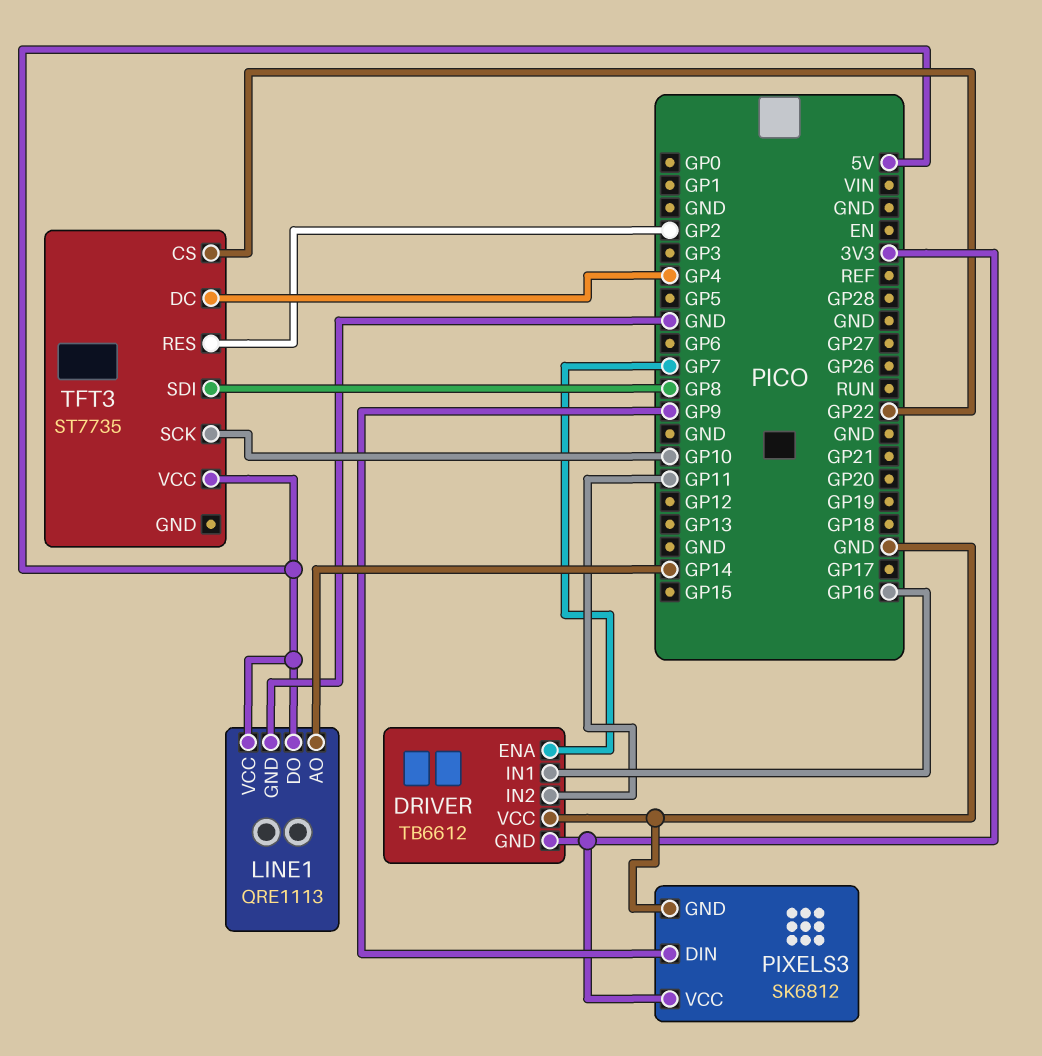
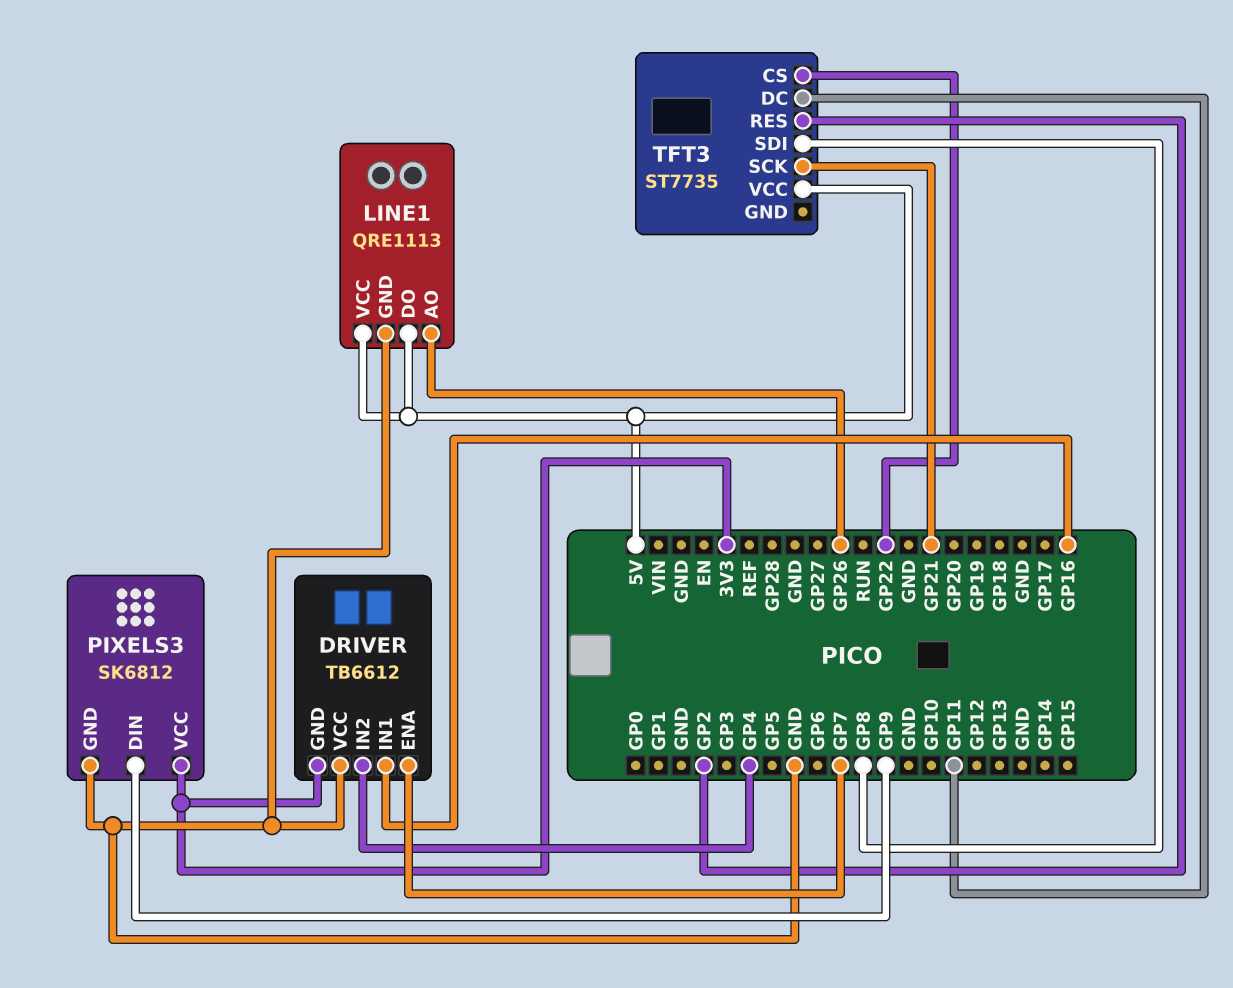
DRIVER pin IN2: GP11 -> GP4
LINE1 pin AO: GP14 -> GP26
TFT3 pin DC: GP4 -> GP11
TFT3 pin SCK: GP10 -> GP21

